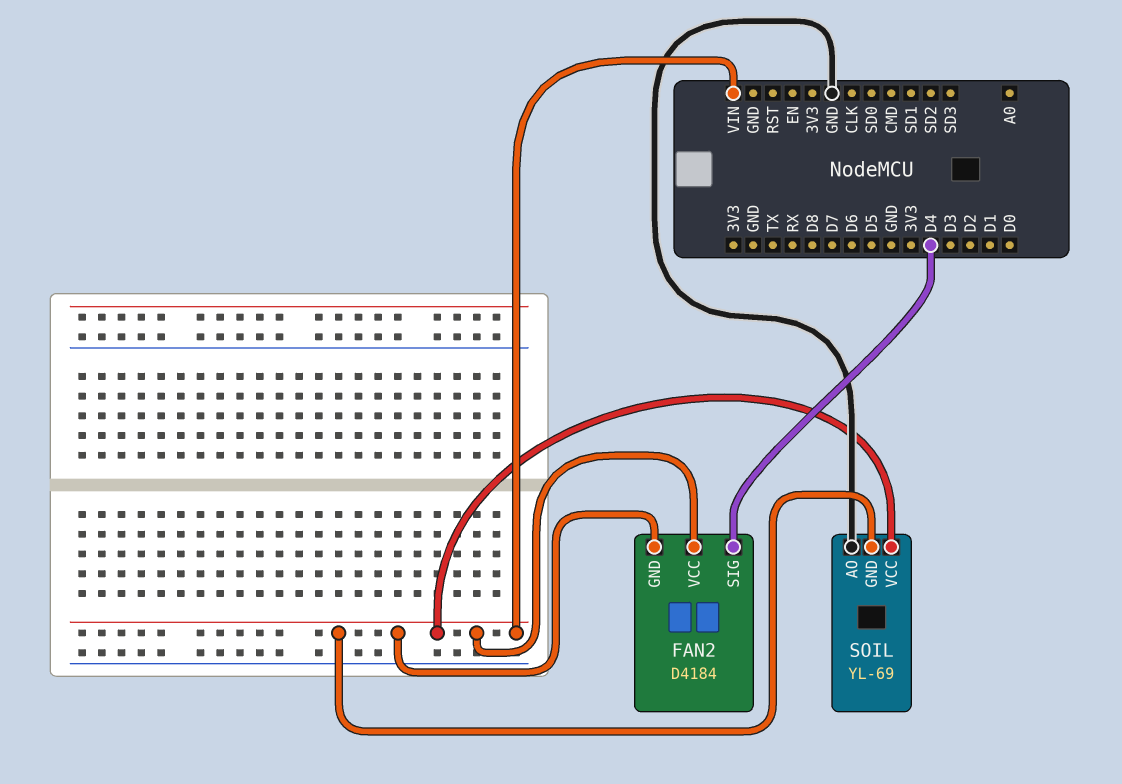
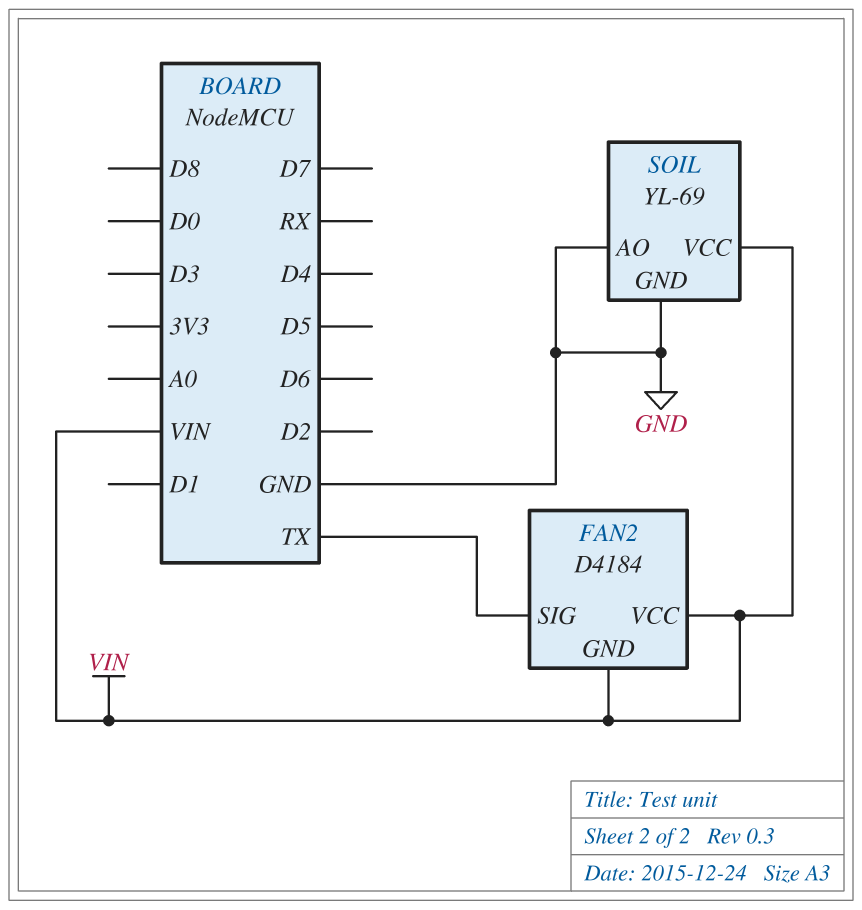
FAN2 pin SIG: D4 -> TX
SOIL pin GND: VIN -> GND

